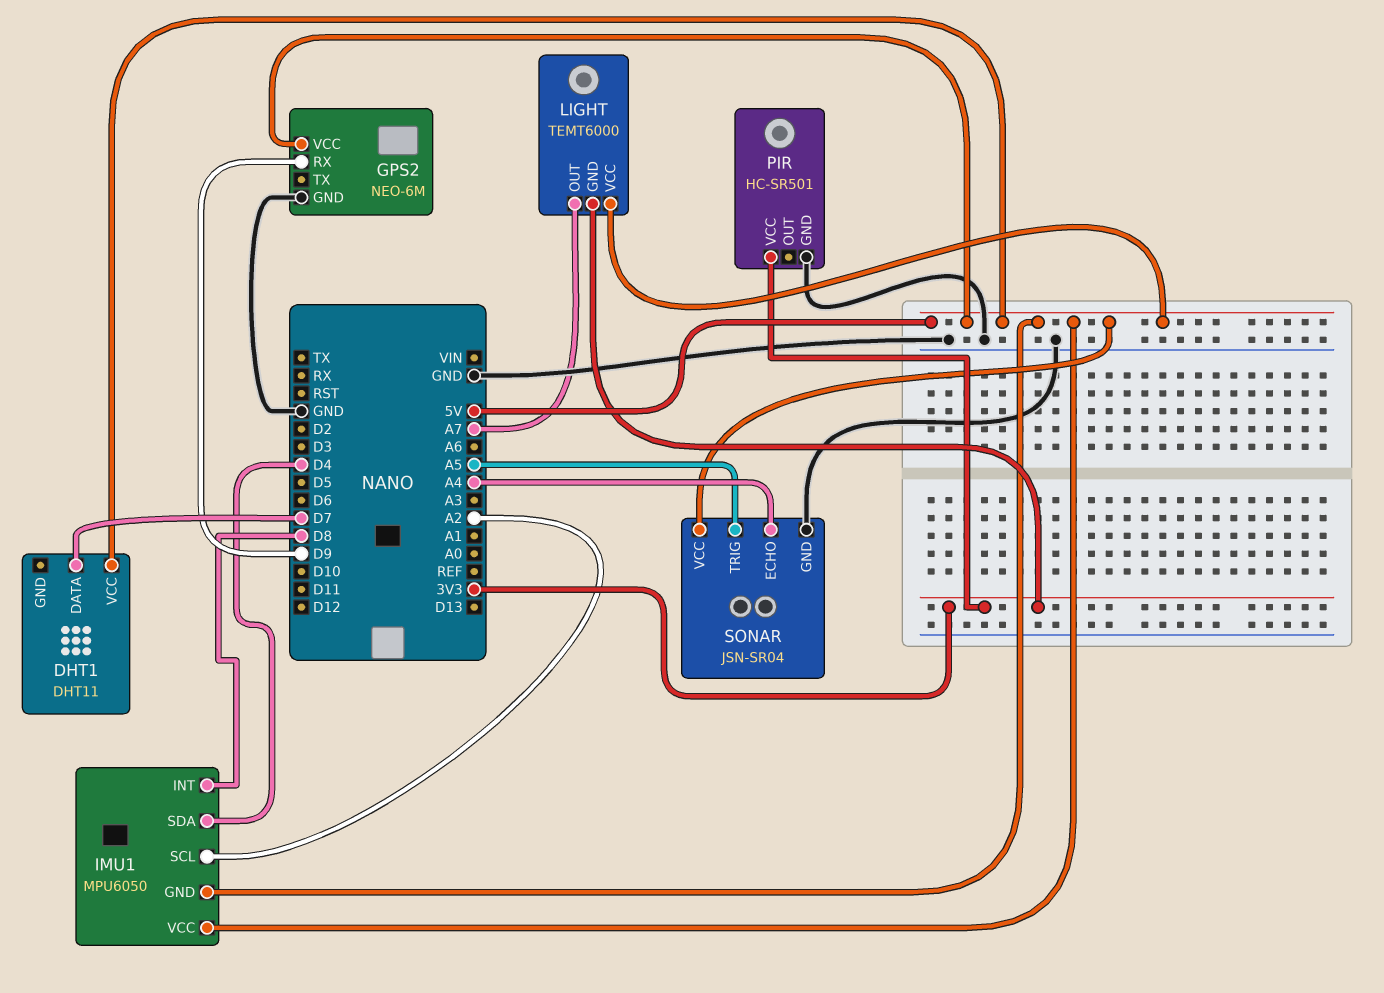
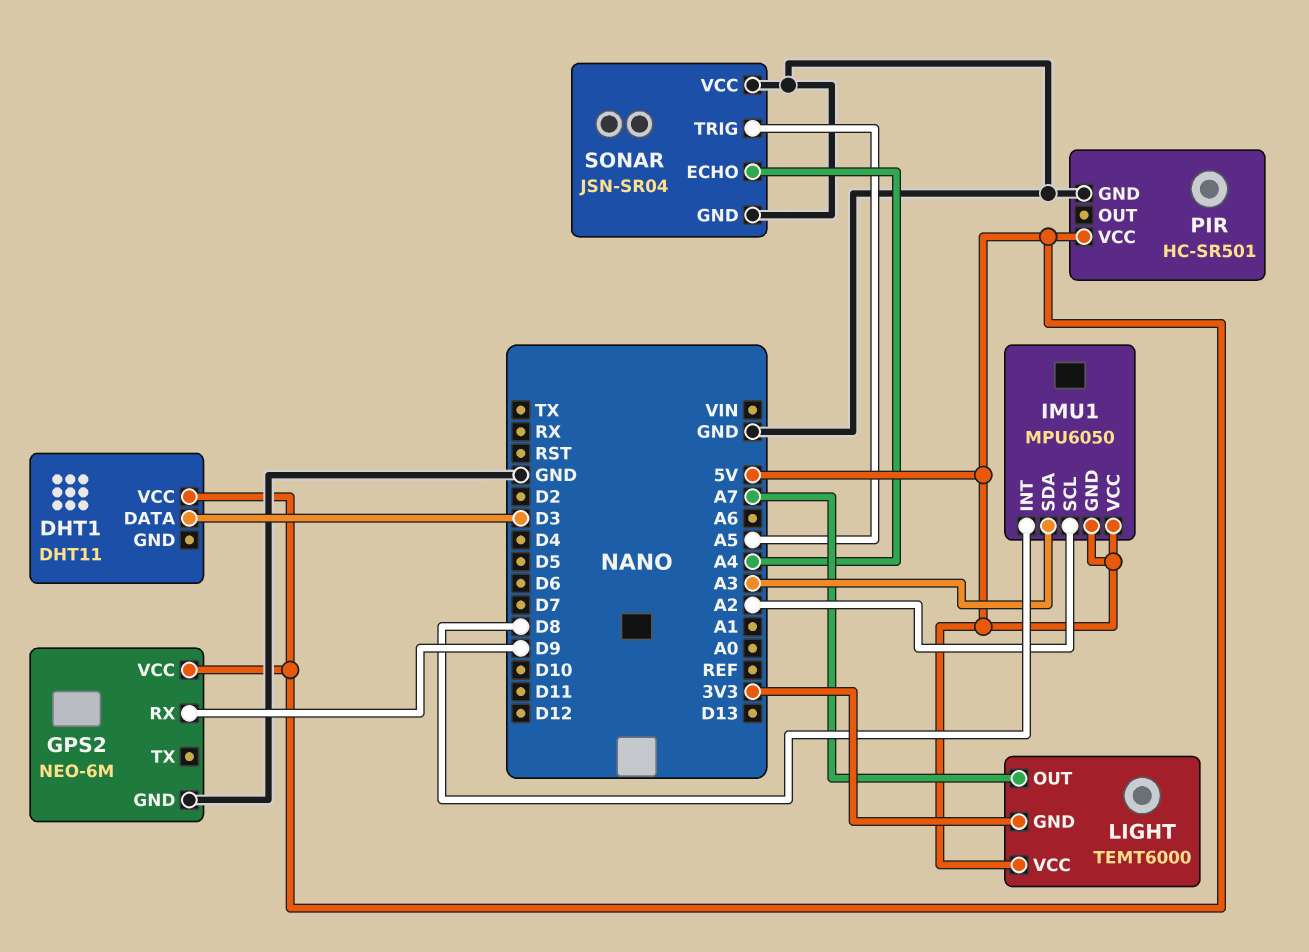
DHT1 pin DATA: D7 -> D3
IMU1 pin SDA: D4 -> A3
PIR pin VCC: 3V3 -> 5V
SONAR pin VCC: 5V -> GND

